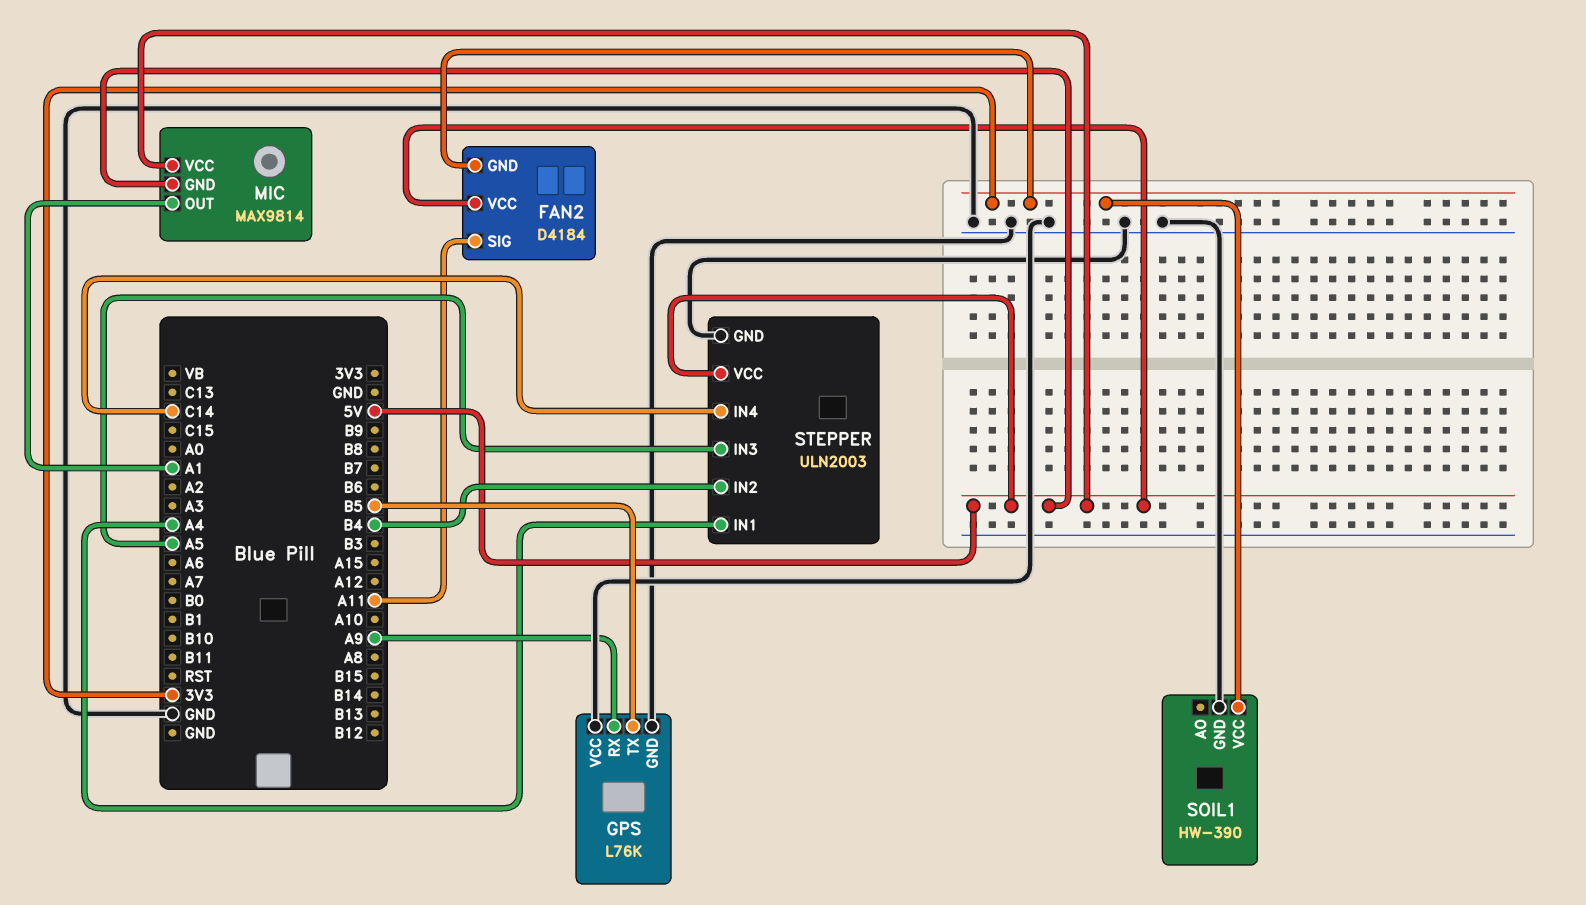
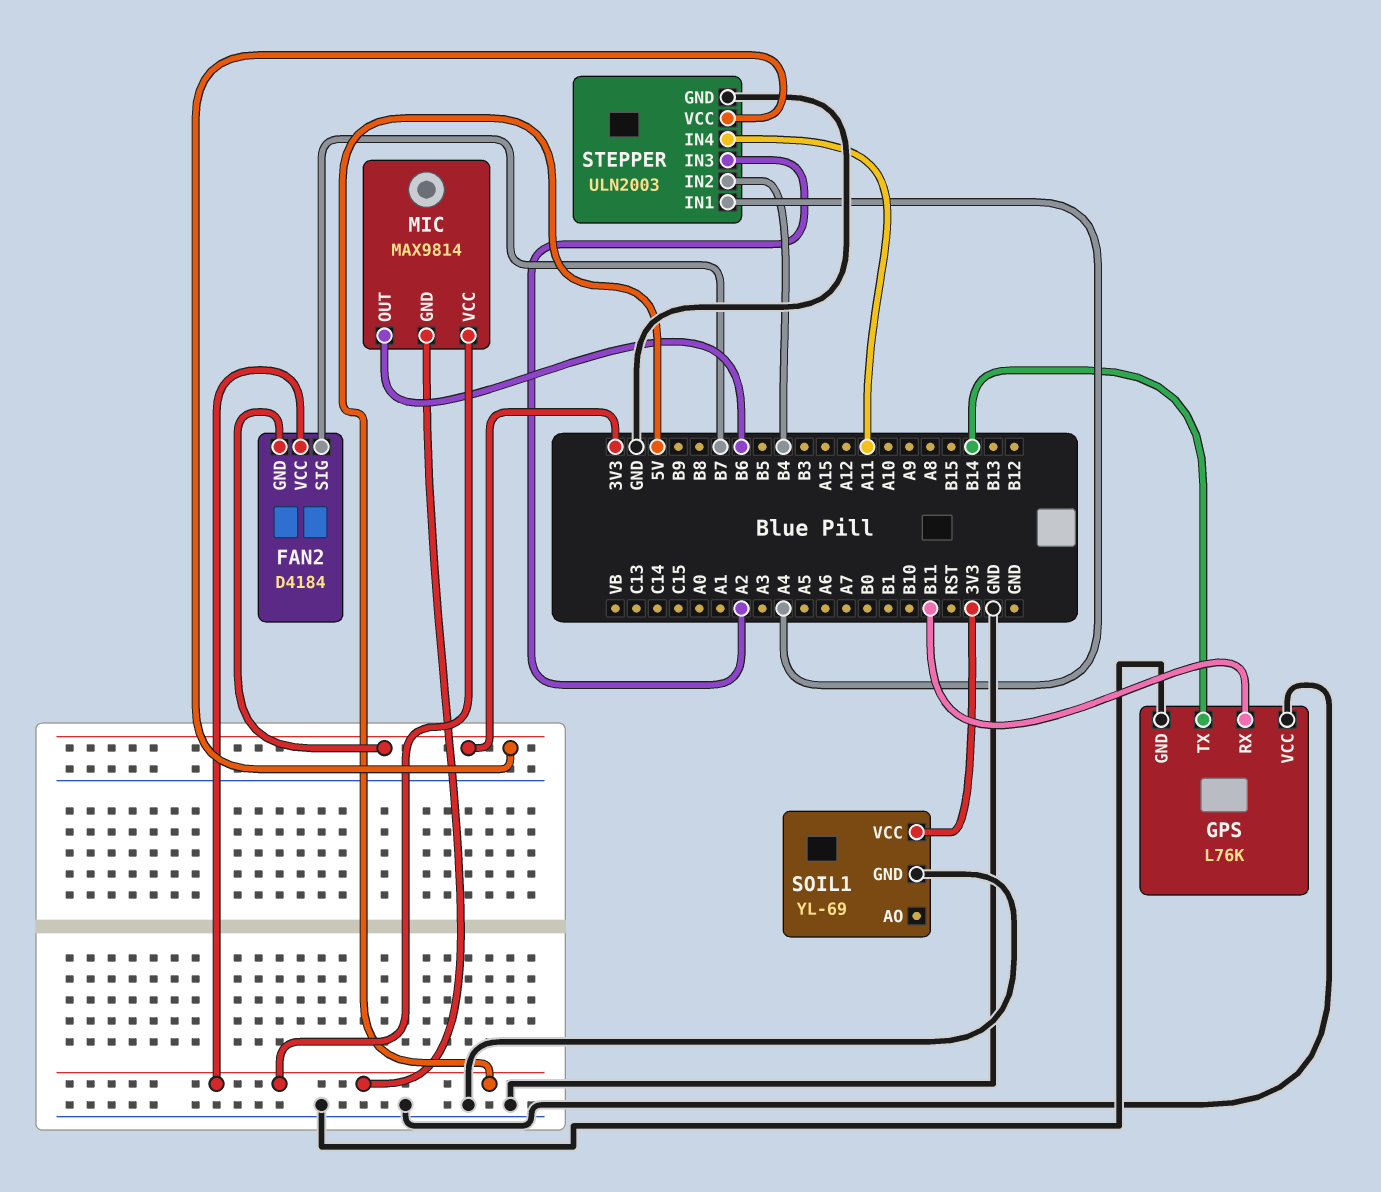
FAN2 pin SIG: A11 -> B7
GPS pin RX: A9 -> B11
GPS pin TX: B5 -> B14
MIC pin OUT: A1 -> B6
SOIL1: HW-390 -> YL-69
STEPPER pin IN3: A5 -> A2
STEPPER pin IN4: C14 -> A11
STEPPER pin VCC: 5V -> 3V3

